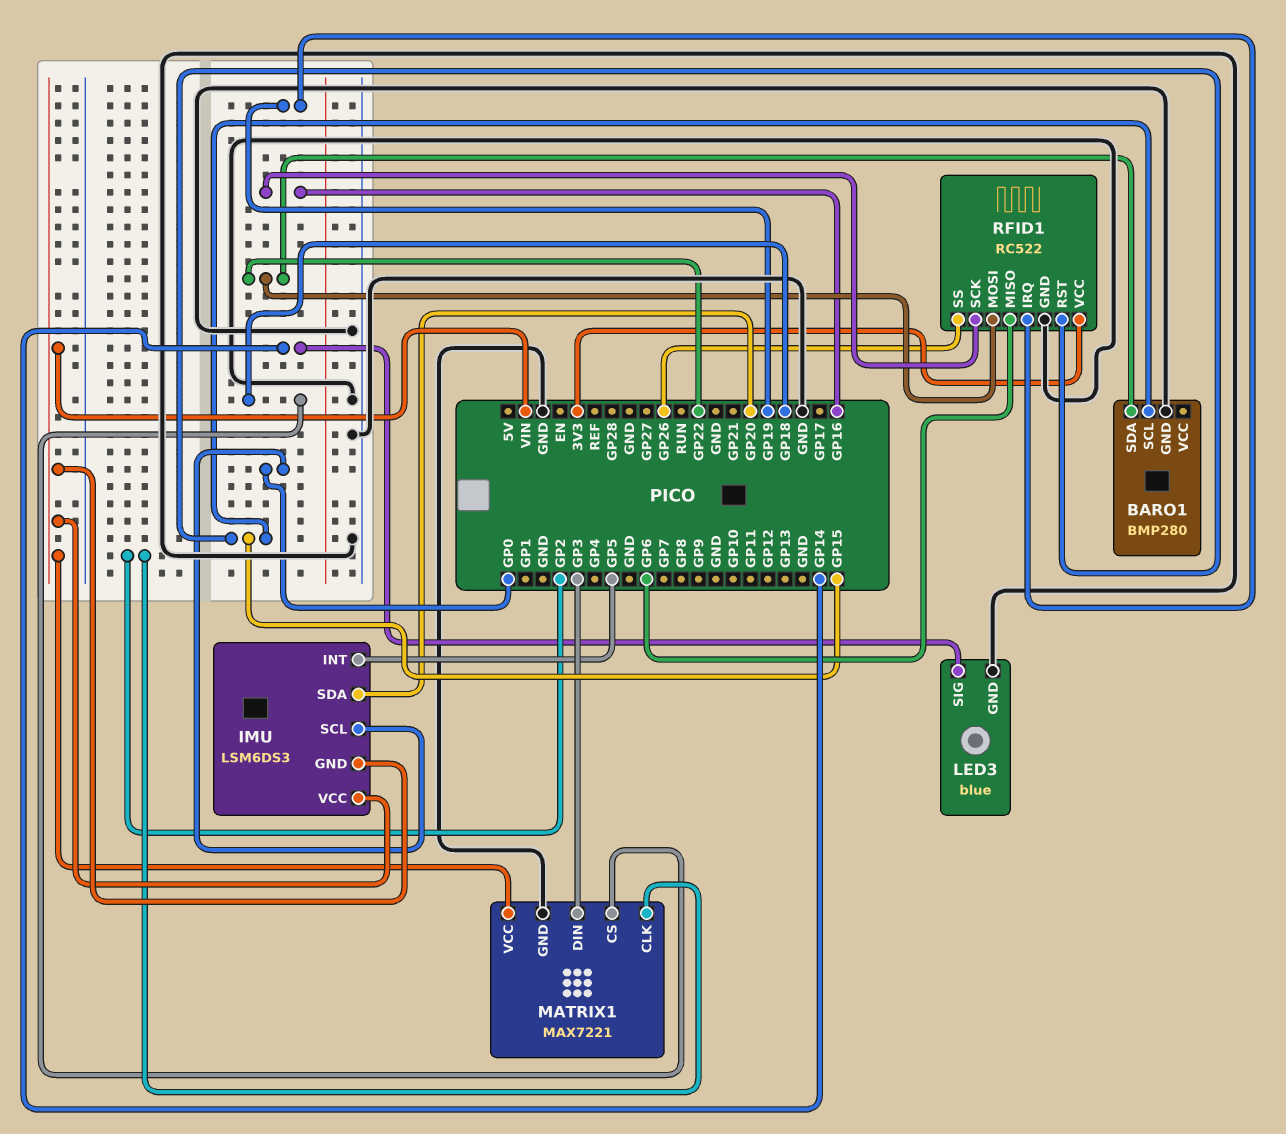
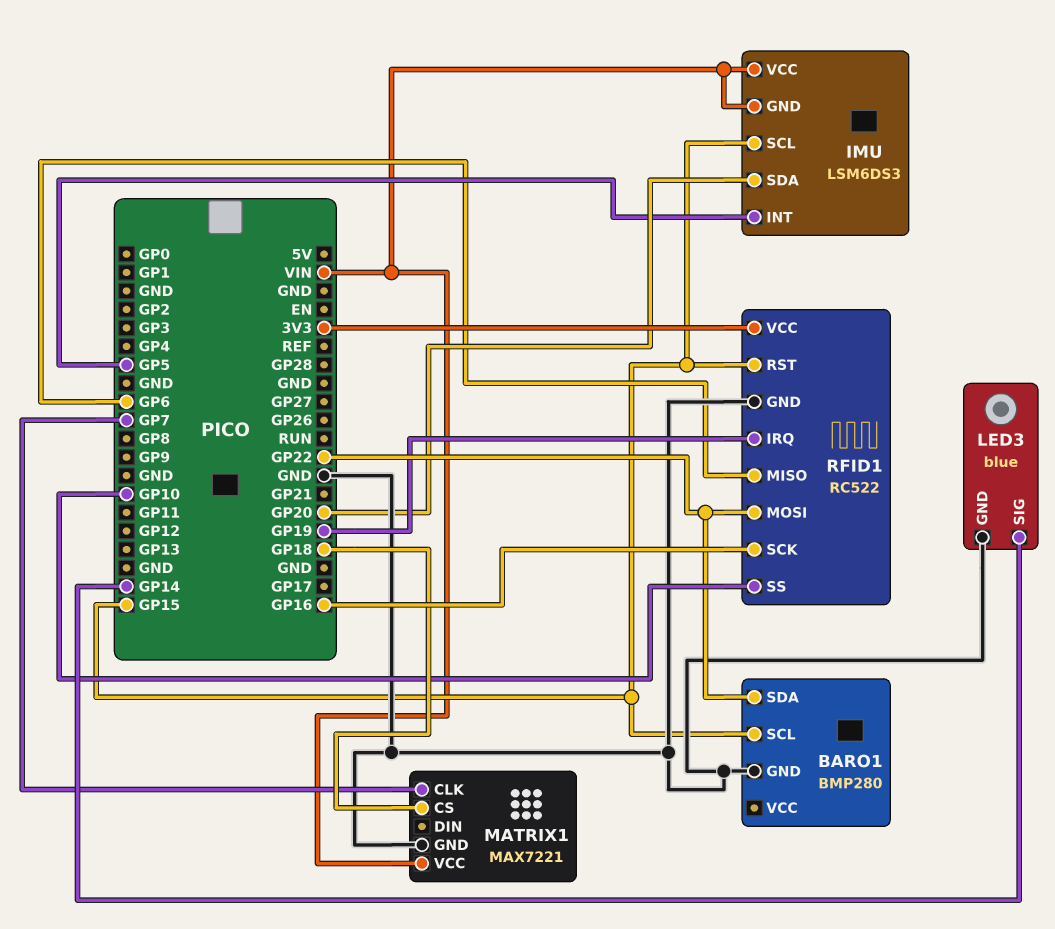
IMU pin SCL: GP0 -> GP15
MATRIX1 pin CLK: GP2 -> GP7
MATRIX1 pin DIN: GP3 -> none
RFID1 pin SS: GP26 -> GP10

